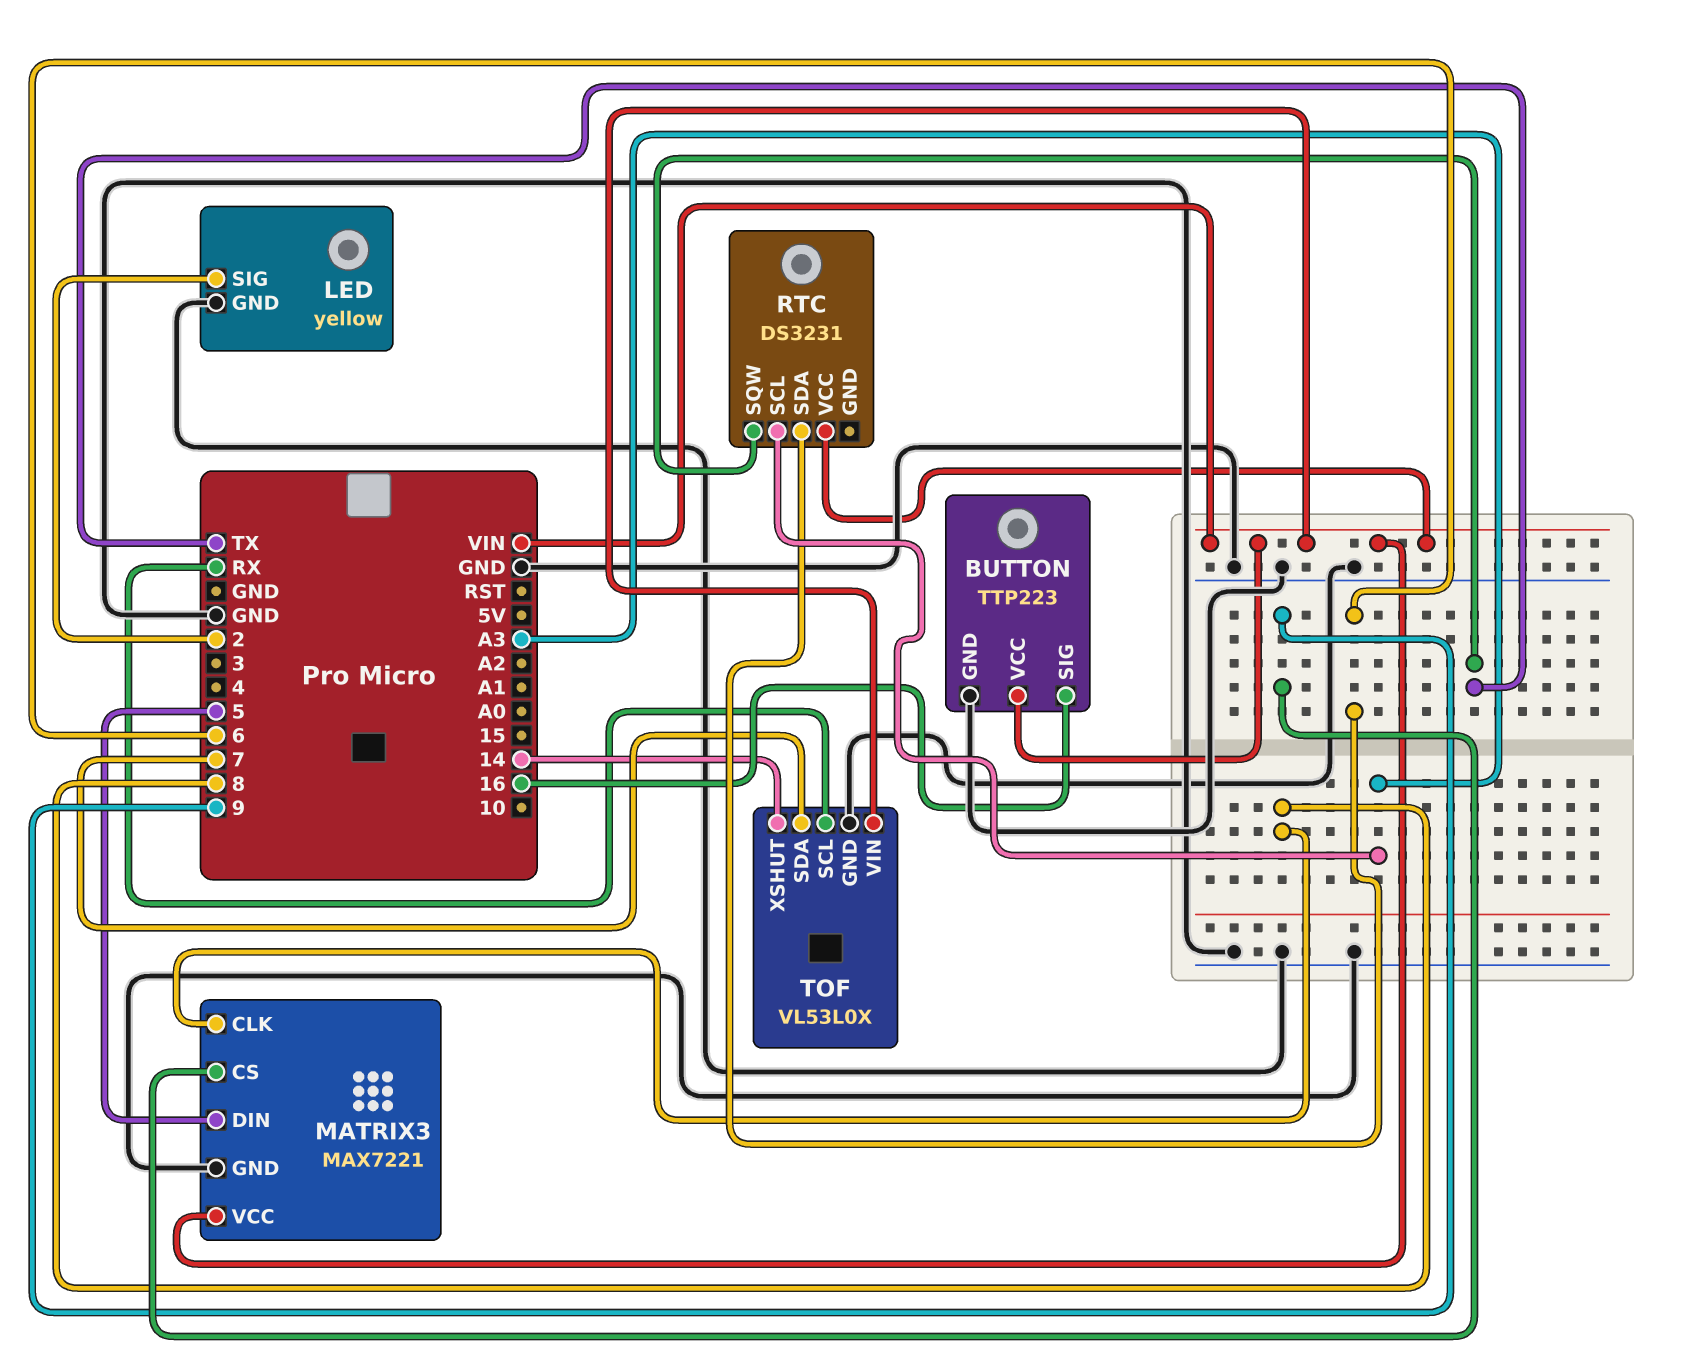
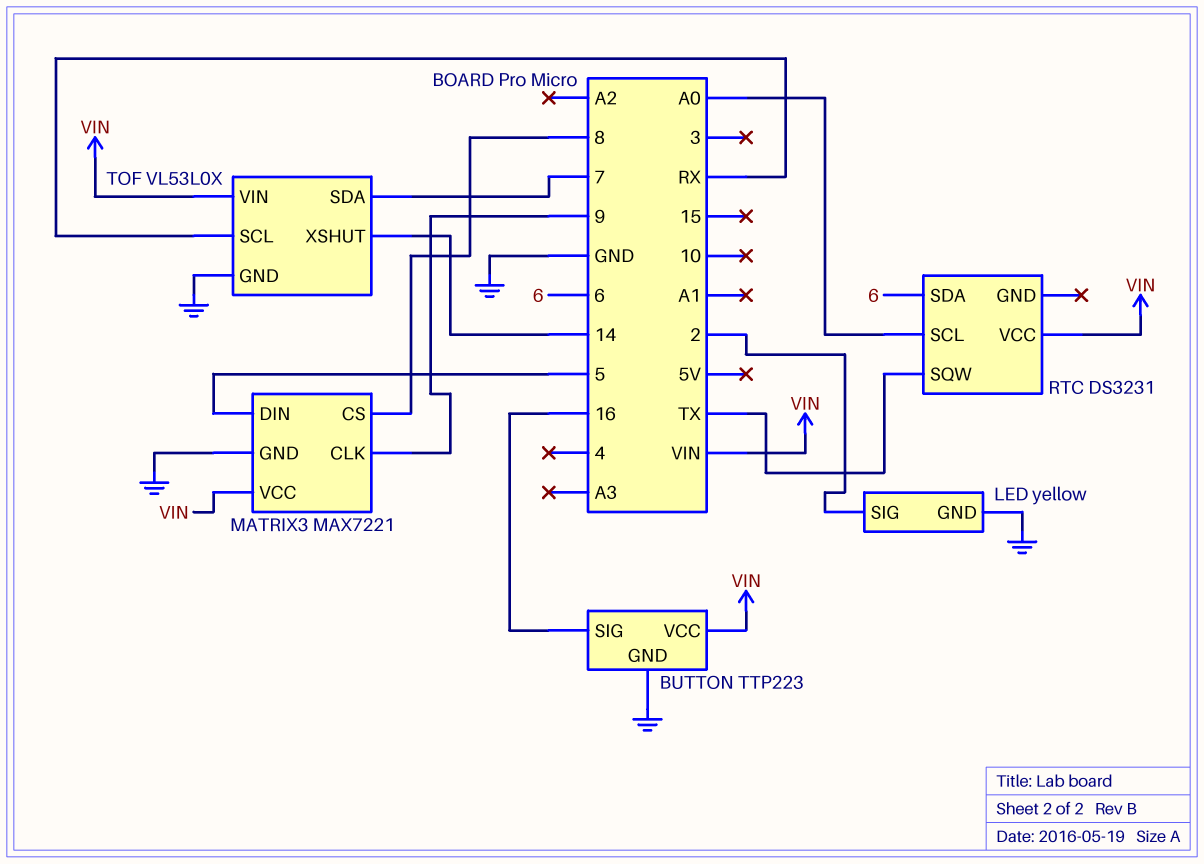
MATRIX3 pin CLK: 8 -> 9
MATRIX3 pin CS: 9 -> 8
RTC pin SCL: A3 -> A0

